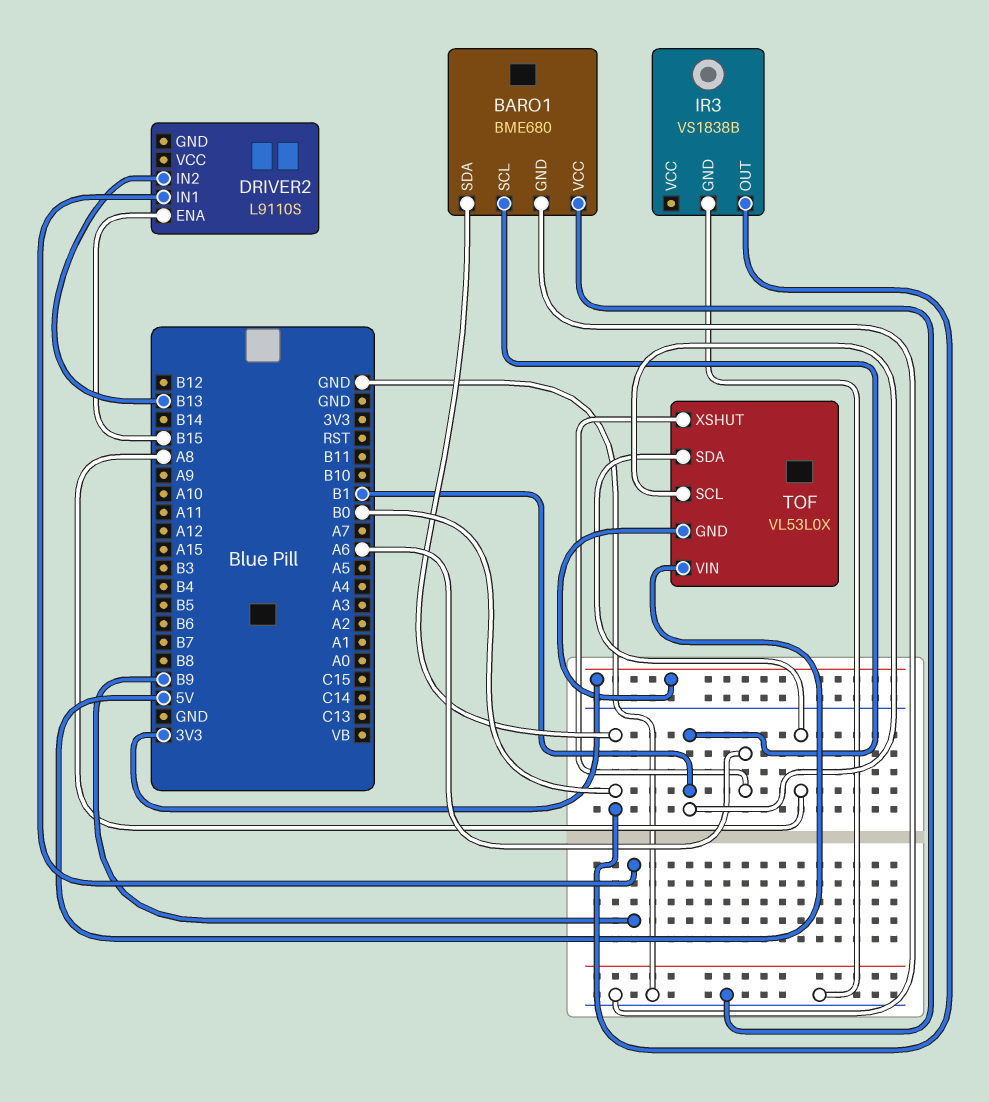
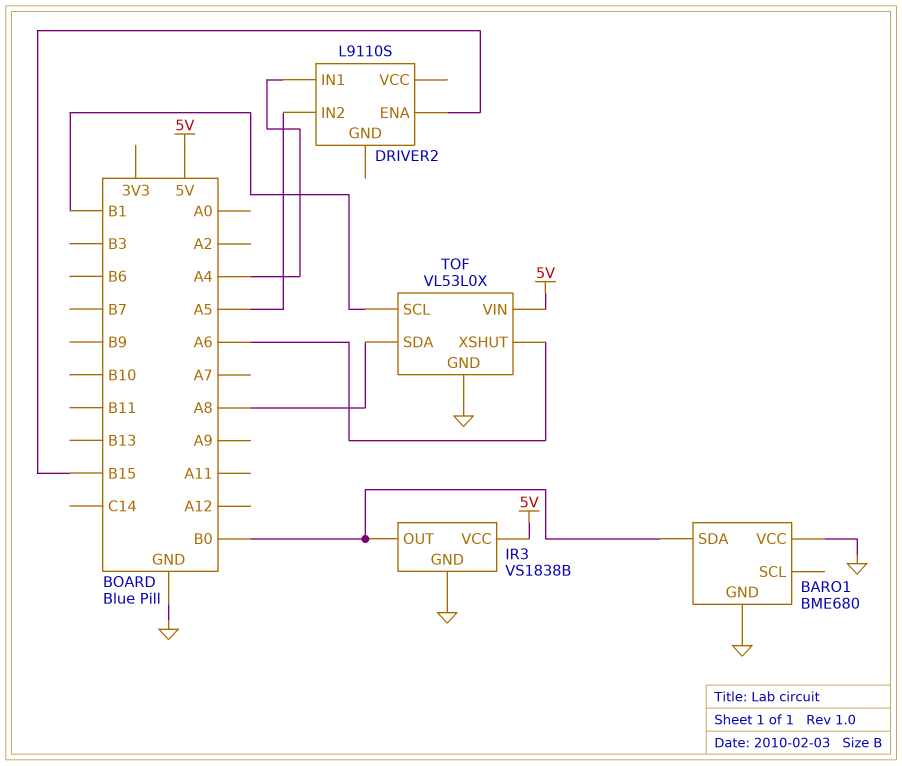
BARO1 pin SCL: B1 -> none
DRIVER2 pin IN1: B9 -> A4
DRIVER2 pin IN2: B13 -> A5
IR3 pin VCC: none -> 5V
TOF pin GND: 3V3 -> GND

